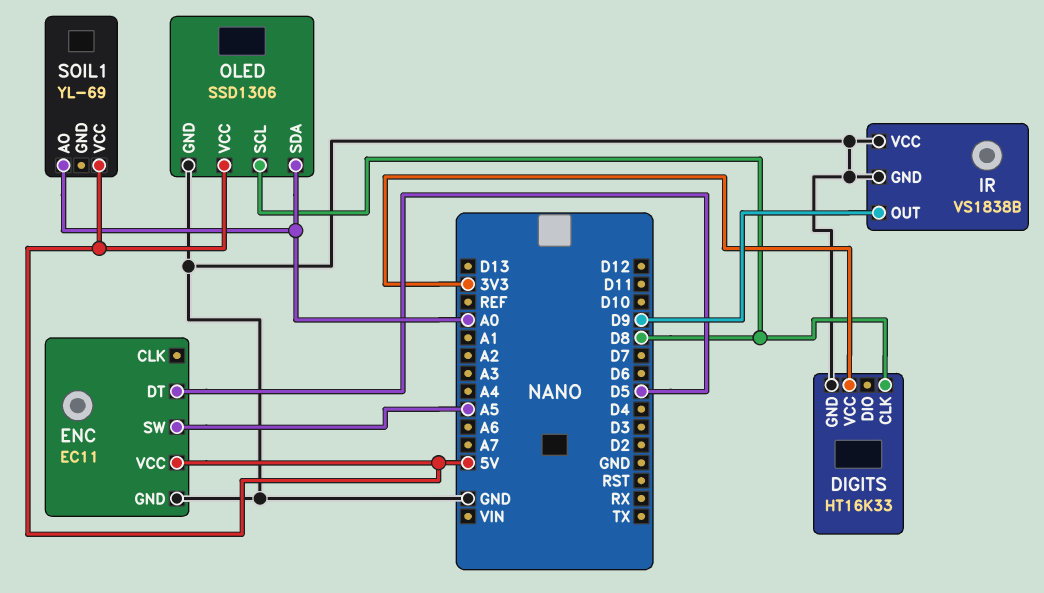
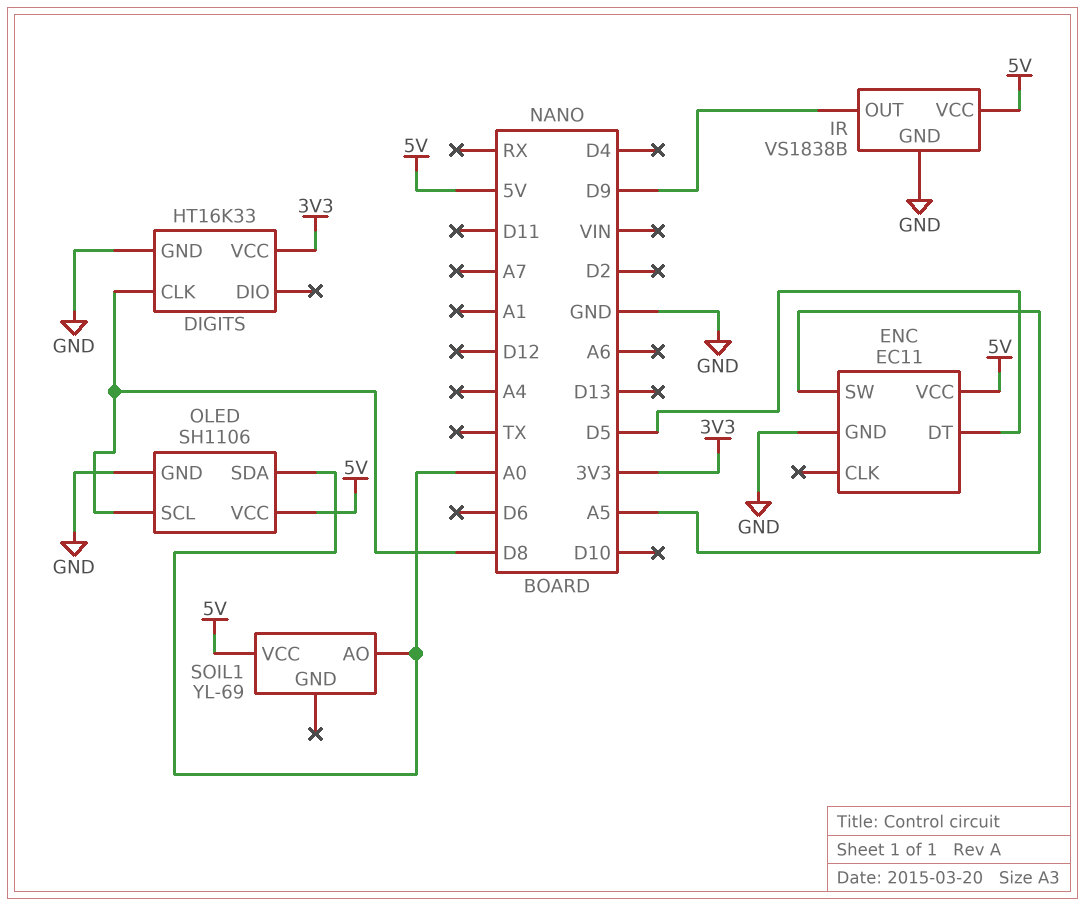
IR pin VCC: GND -> 5V
OLED: SSD1306 -> SH1106

